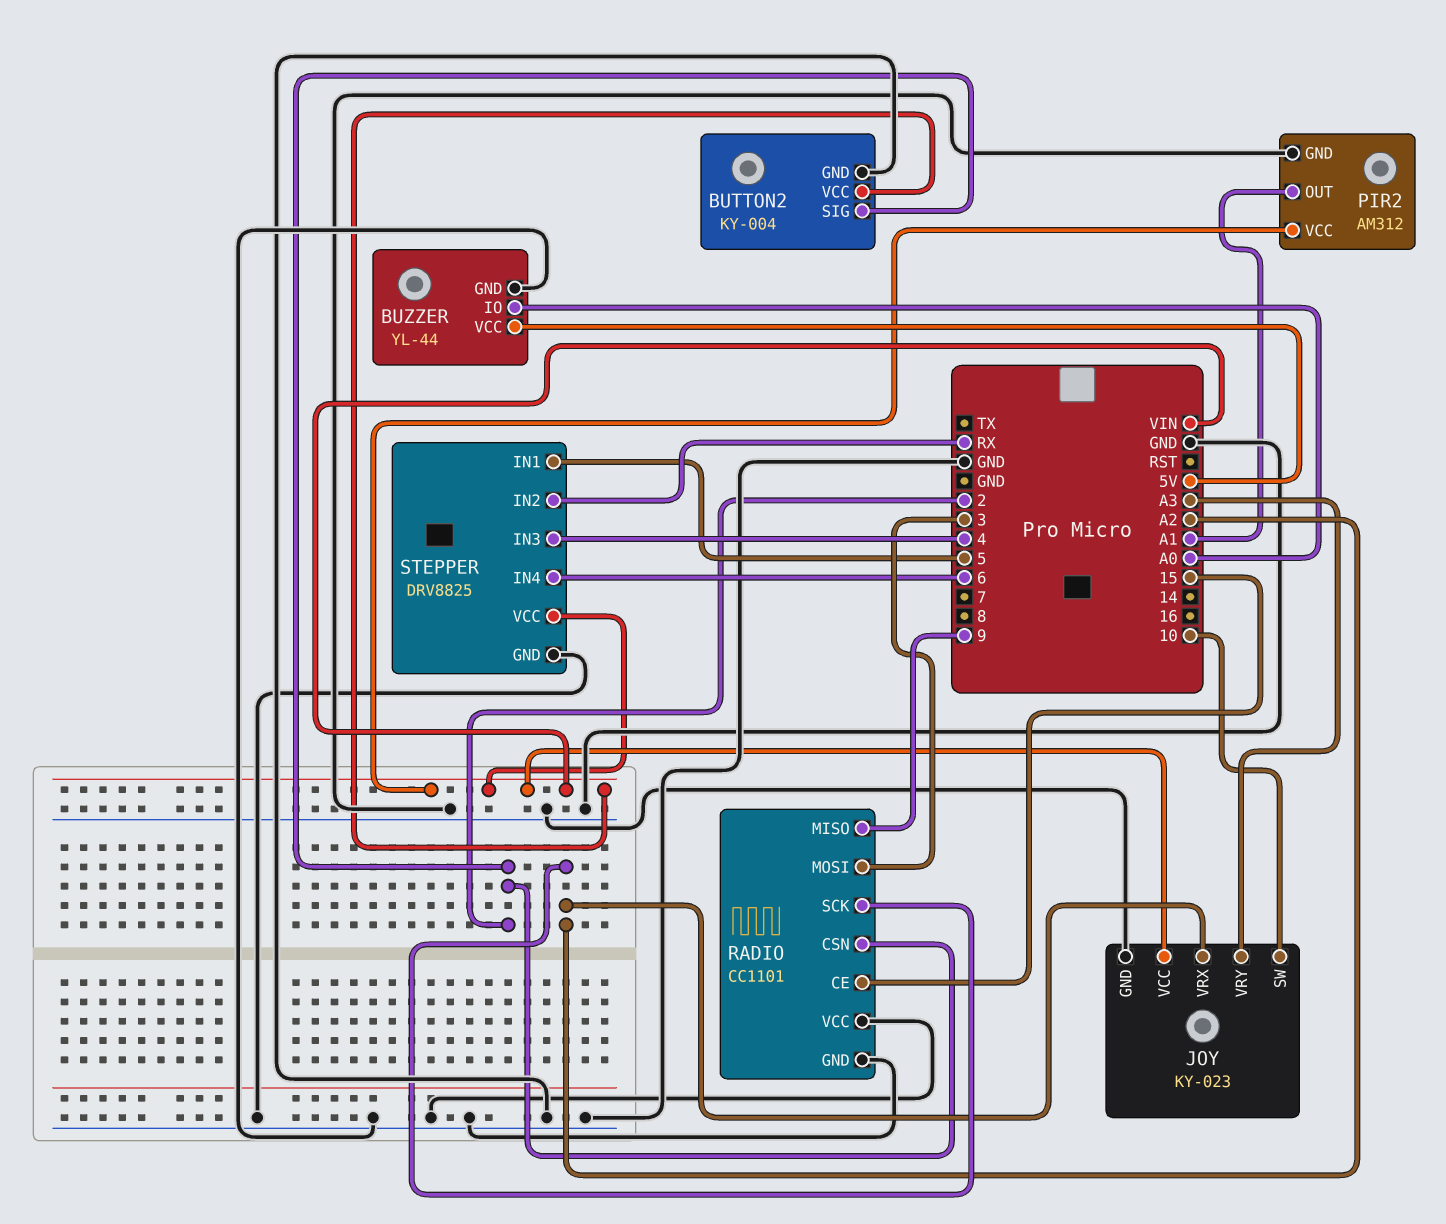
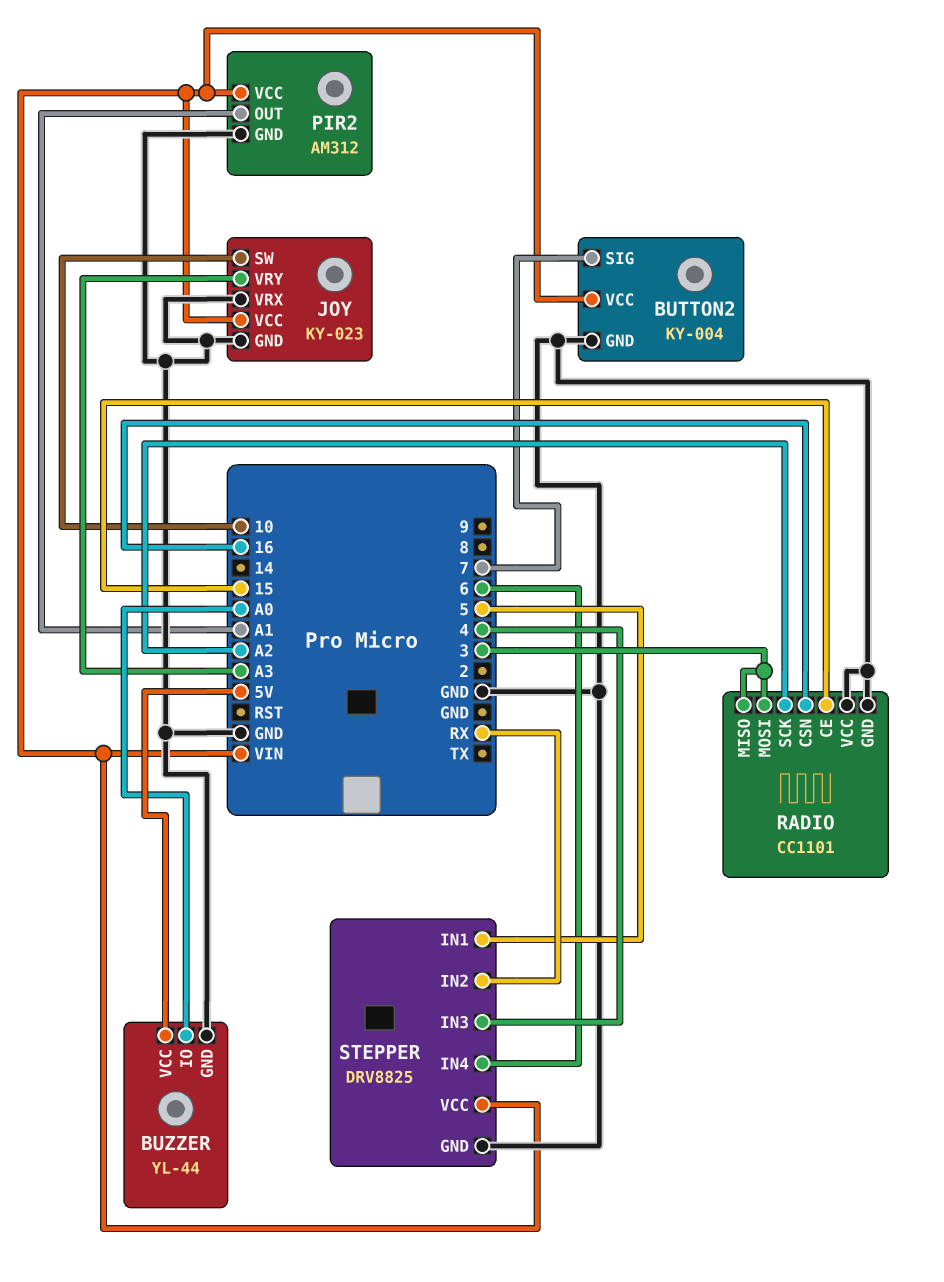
BUTTON2 pin SIG: 2 -> 7
JOY pin VRX: A2 -> GND
RADIO pin CSN: 2 -> 16
RADIO pin MISO: 9 -> 3

